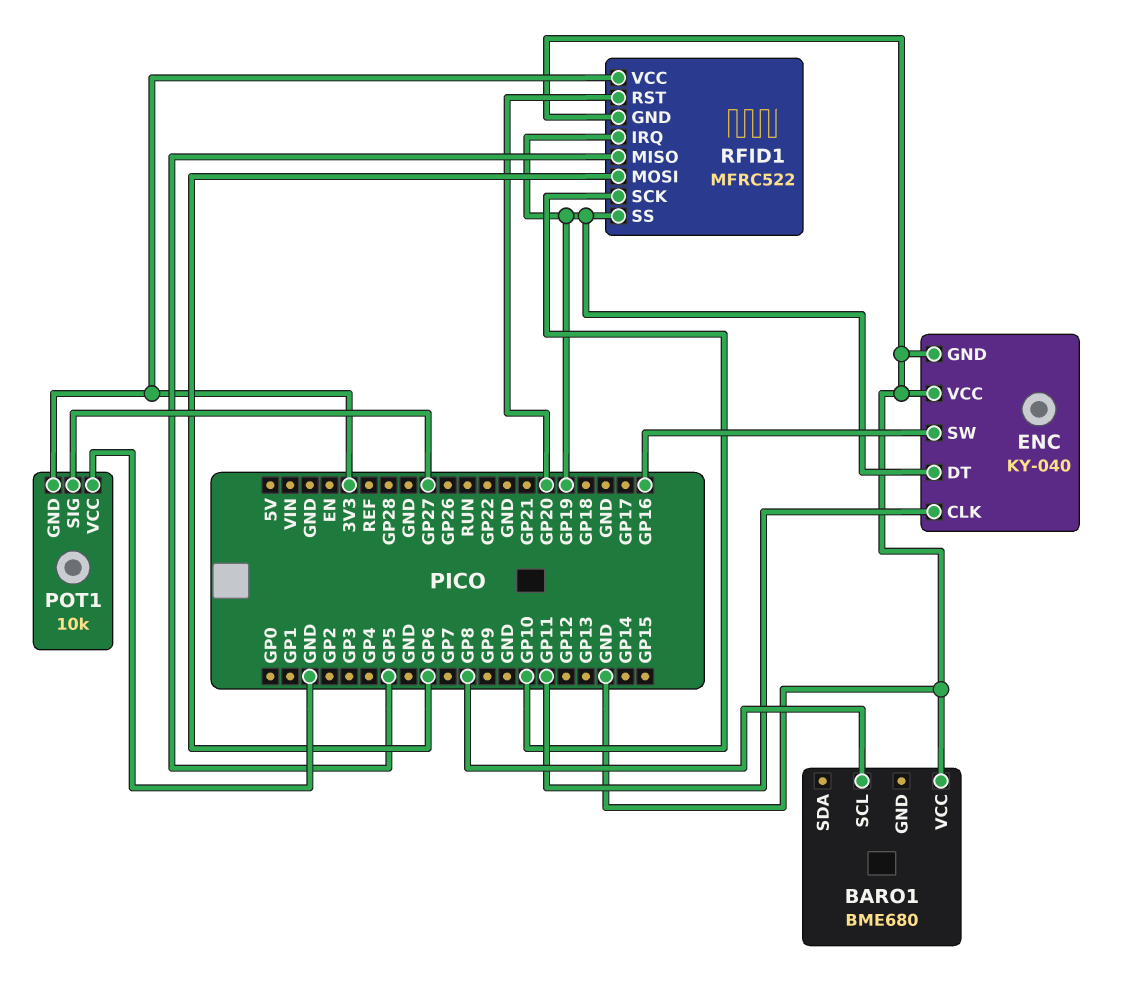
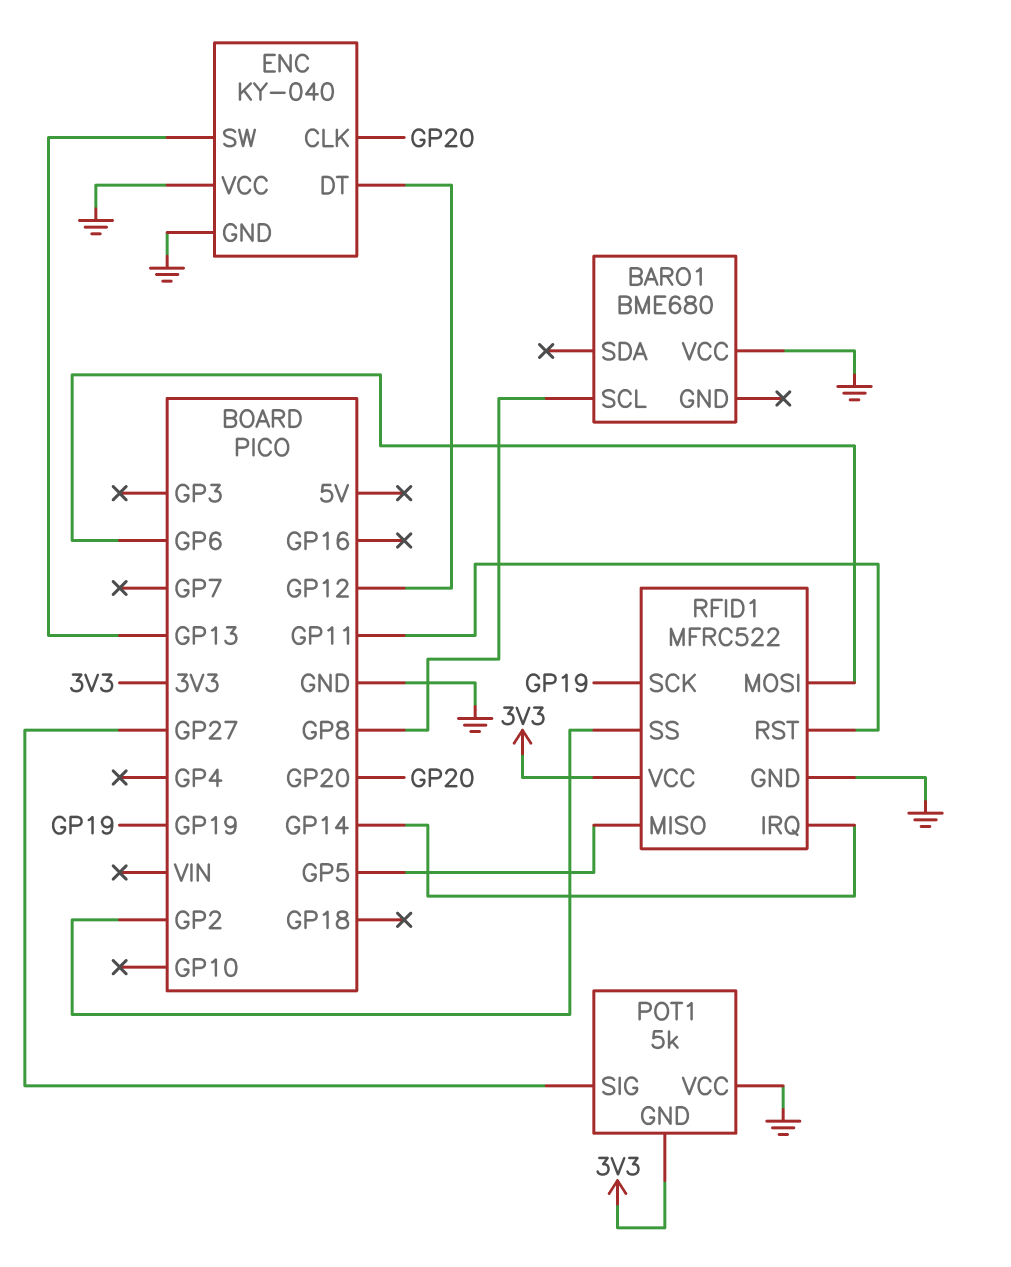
ENC pin CLK: GP11 -> GP20
ENC pin DT: GP19 -> GP12
ENC pin SW: GP16 -> GP13
POT1: 10k -> 5k
RFID1 pin IRQ: GP19 -> GP14
RFID1 pin RST: GP20 -> GP11
RFID1 pin SCK: GP10 -> GP19
RFID1 pin SS: GP19 -> GP2

